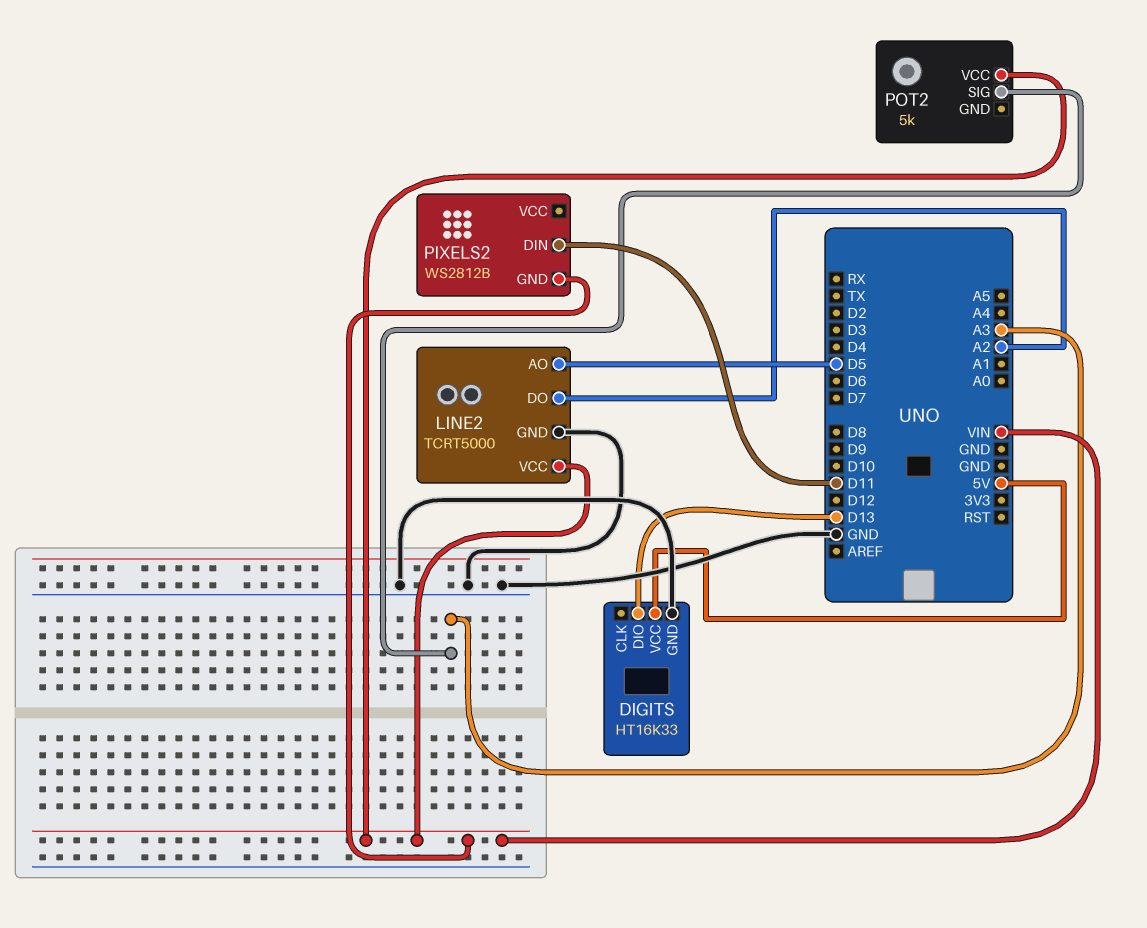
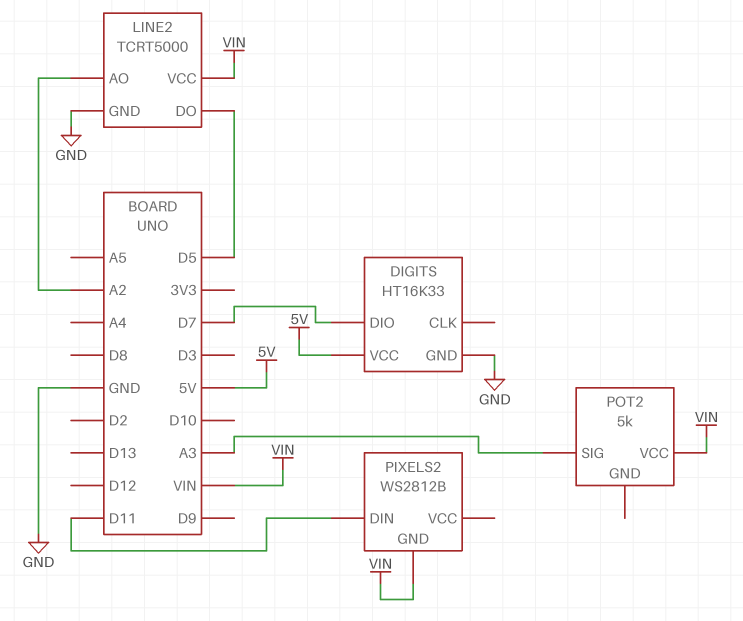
DIGITS pin DIO: D13 -> D7
LINE2 pin AO: D5 -> A2
LINE2 pin DO: A2 -> D5

